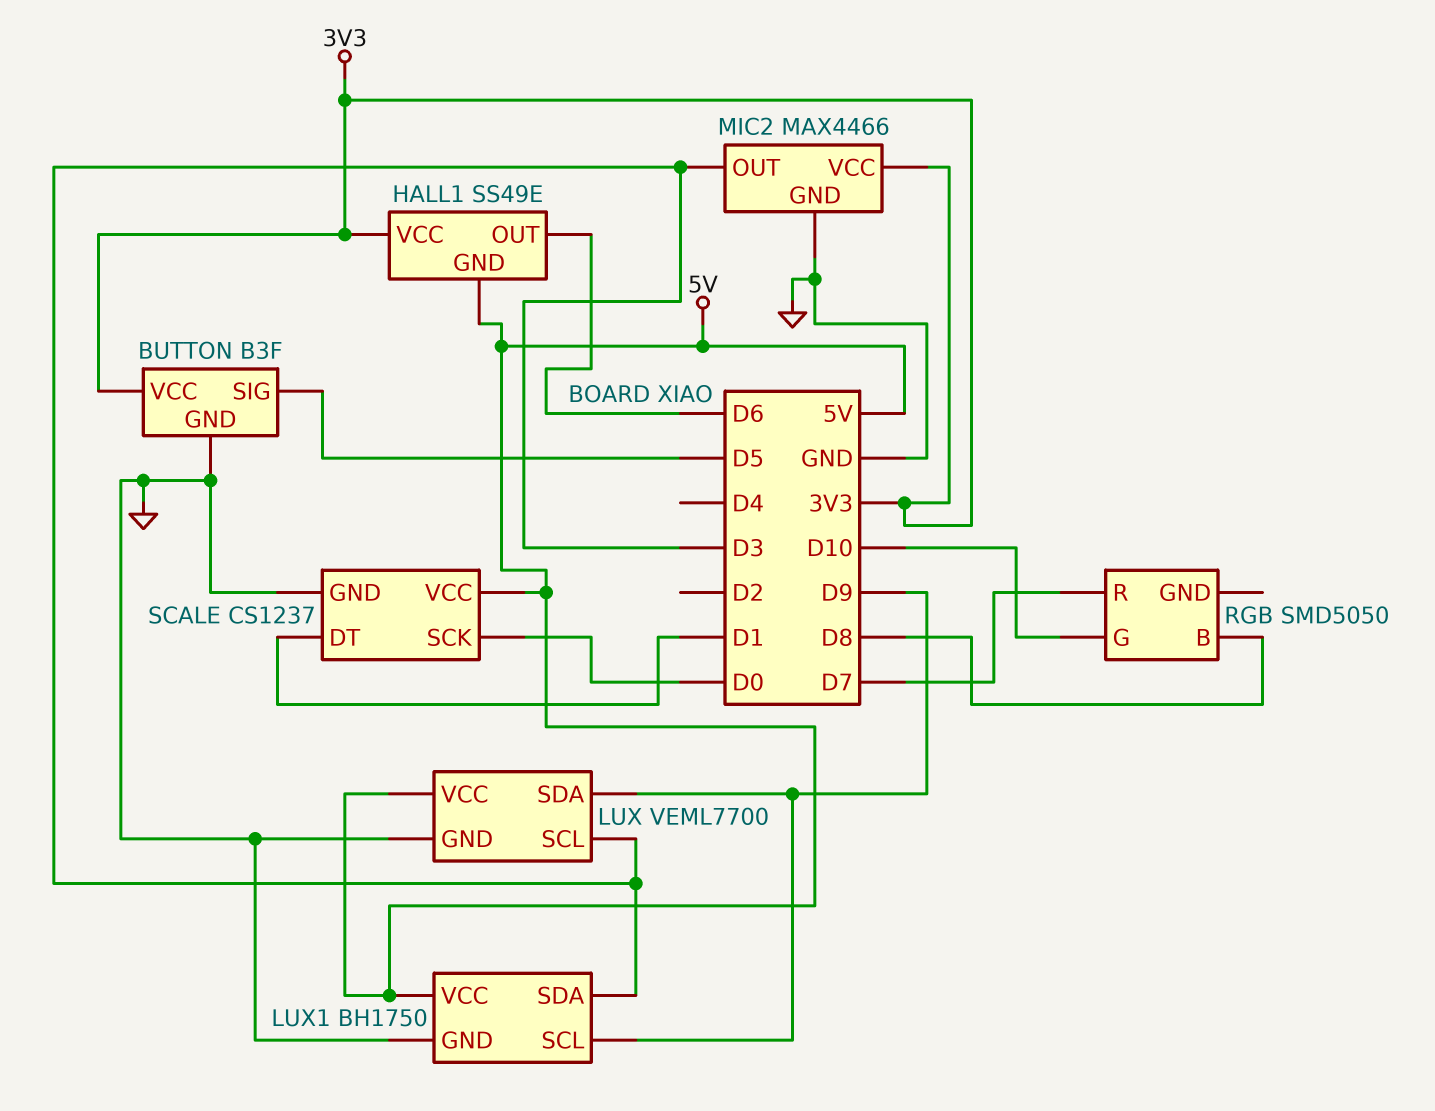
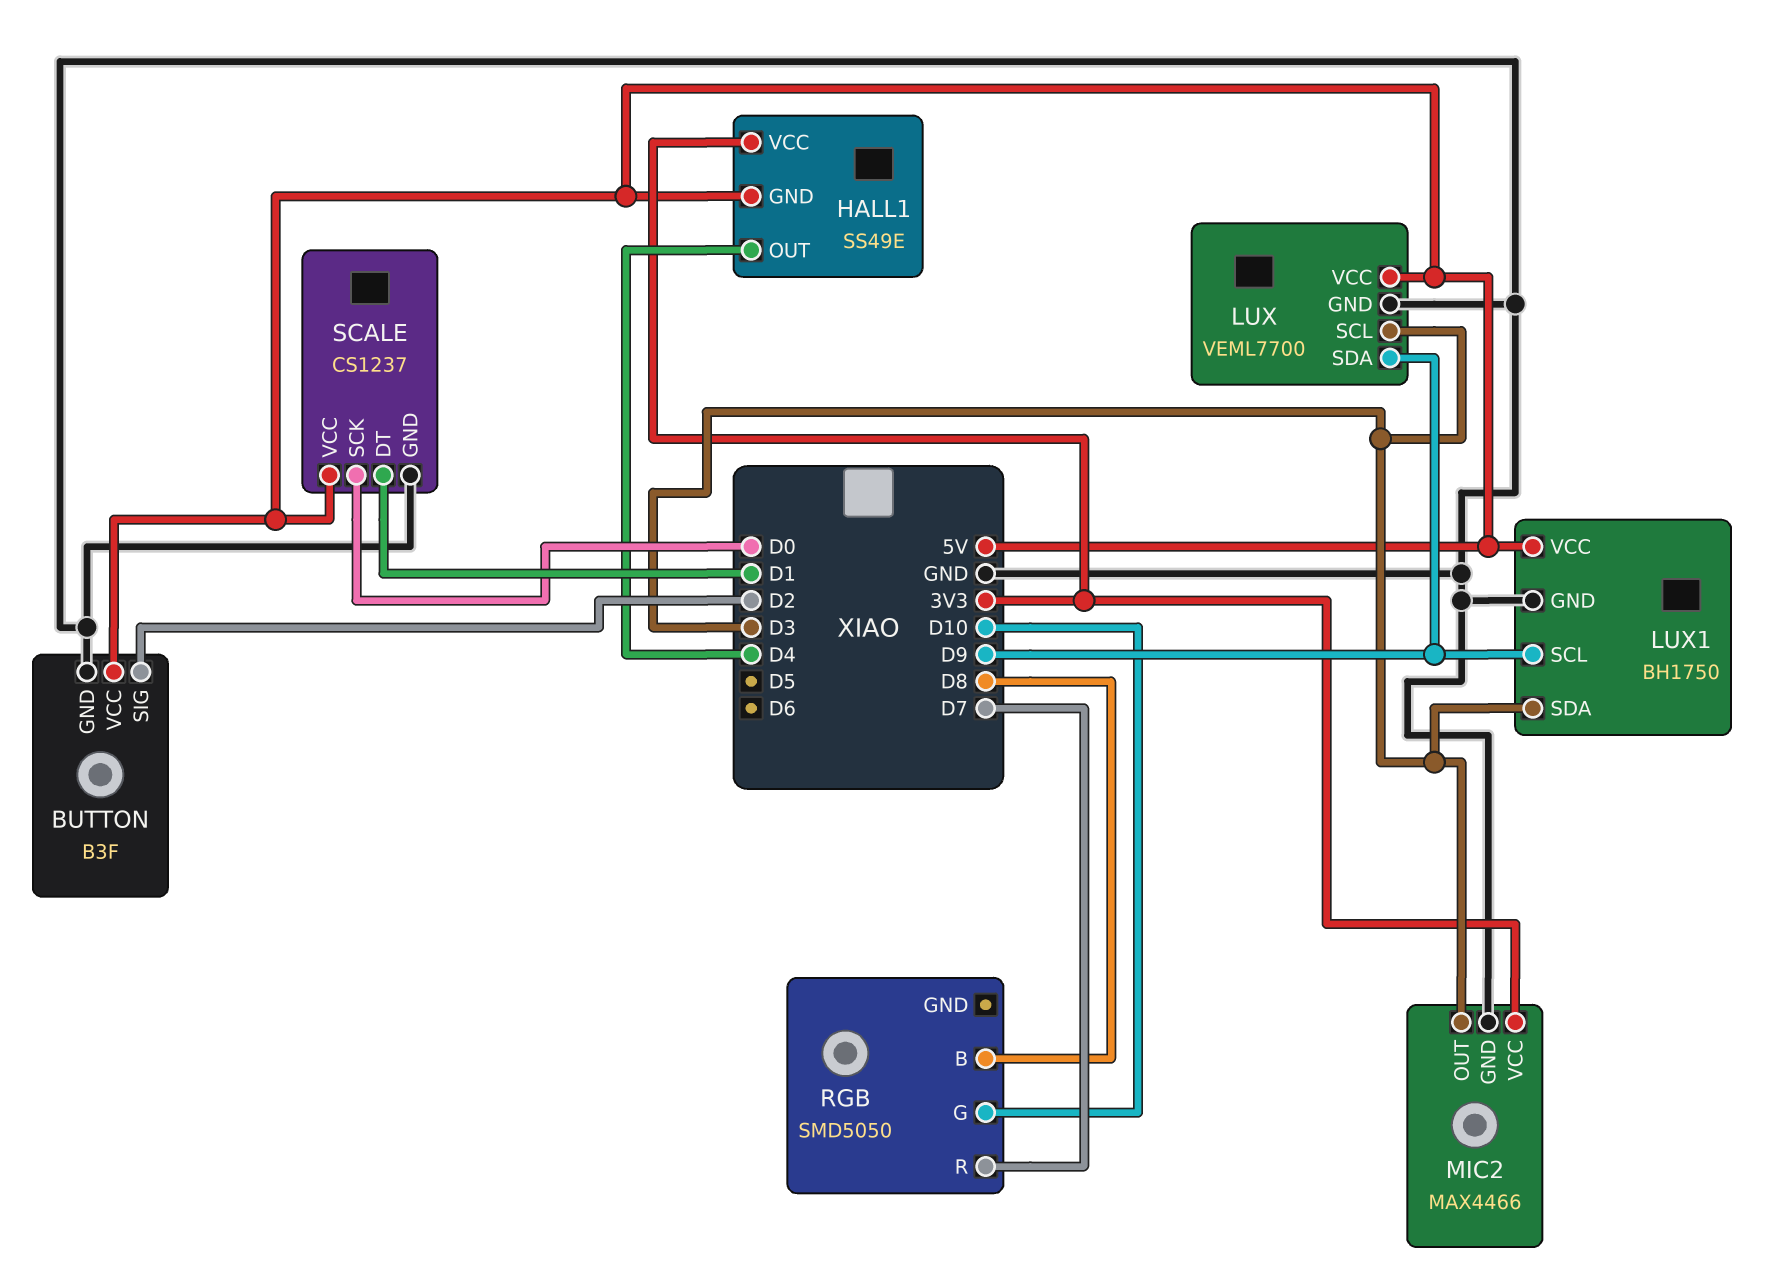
BUTTON pin SIG: D5 -> D2
BUTTON pin VCC: 3V3 -> 5V
HALL1 pin OUT: D6 -> D4

